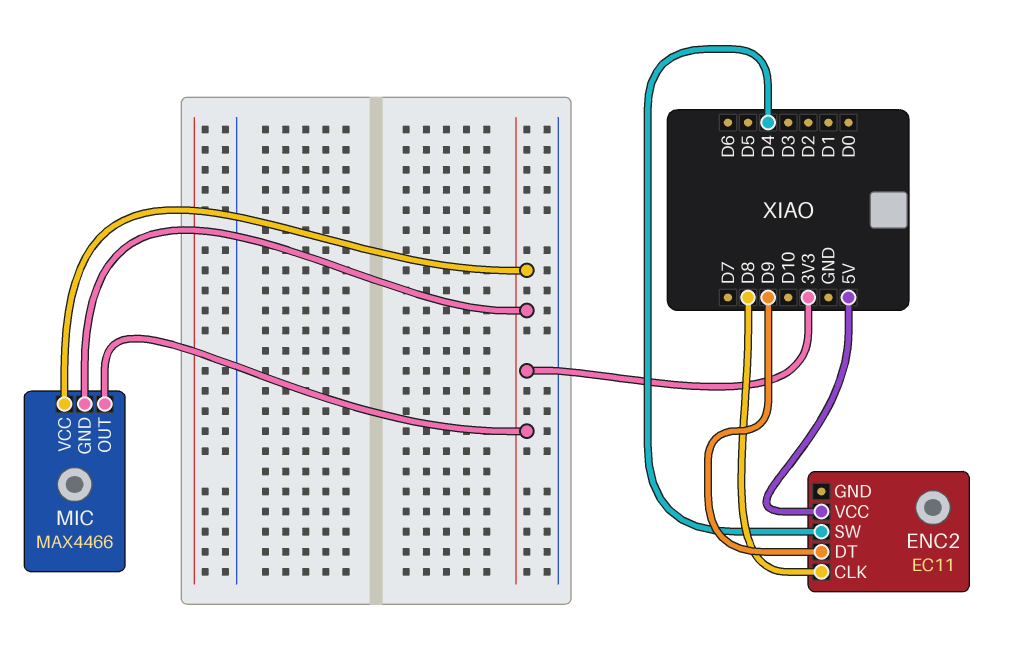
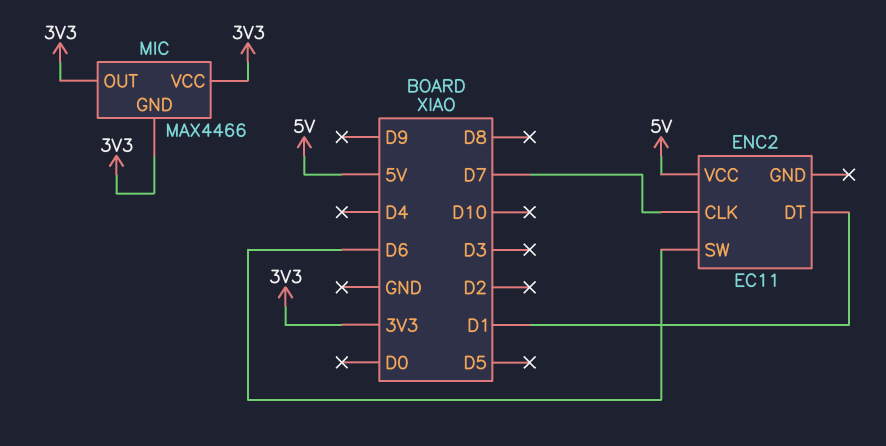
ENC2 pin CLK: D8 -> D7
ENC2 pin DT: D9 -> D1
ENC2 pin SW: D4 -> D6

